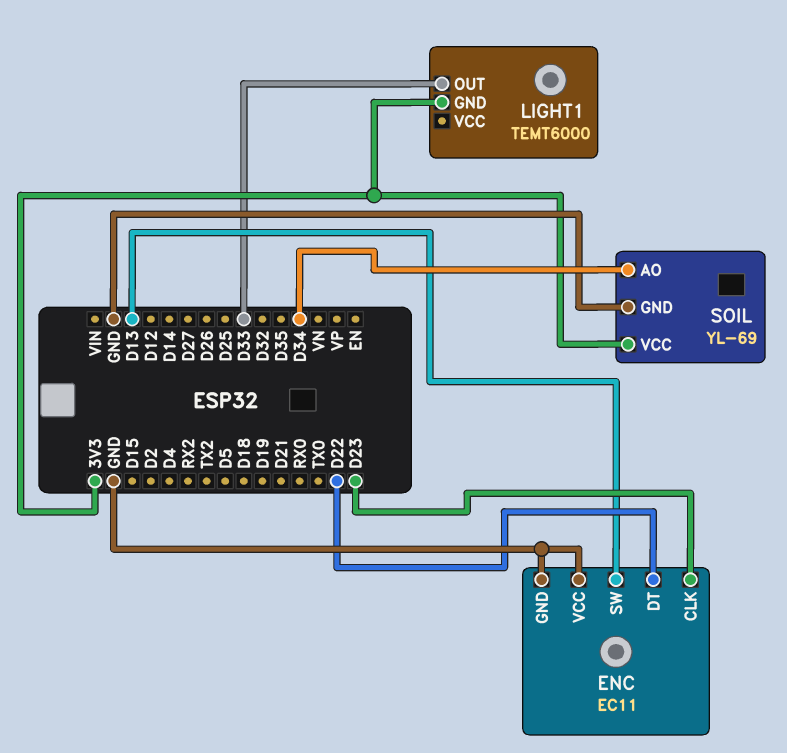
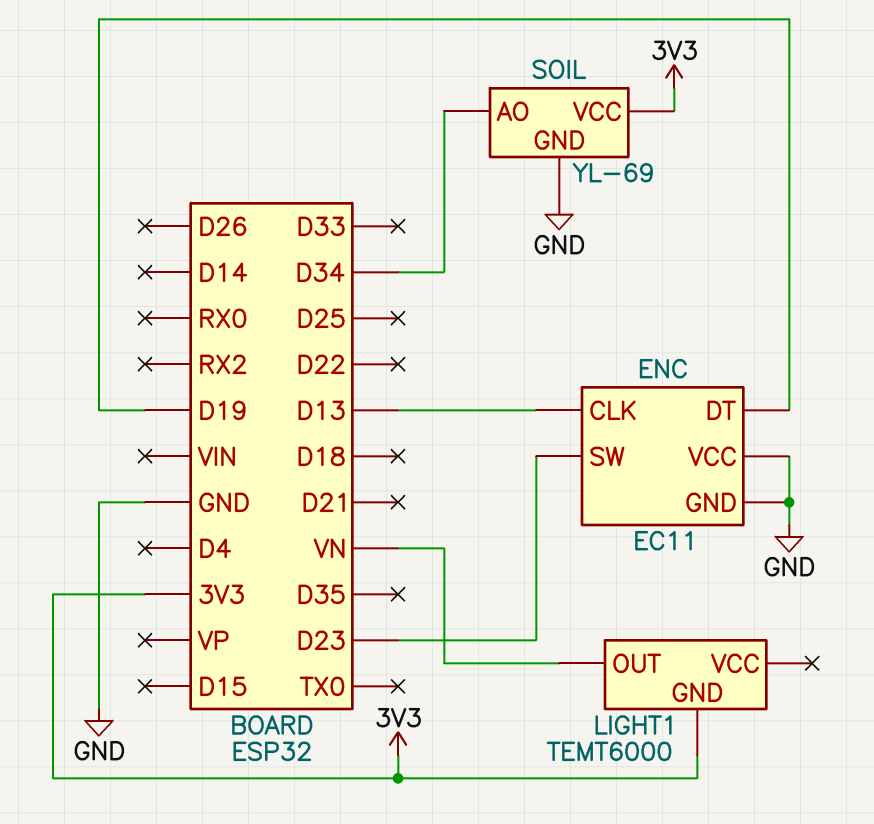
ENC pin CLK: D23 -> D13
ENC pin DT: D22 -> D19
ENC pin SW: D13 -> D23
LIGHT1 pin OUT: D33 -> VN

